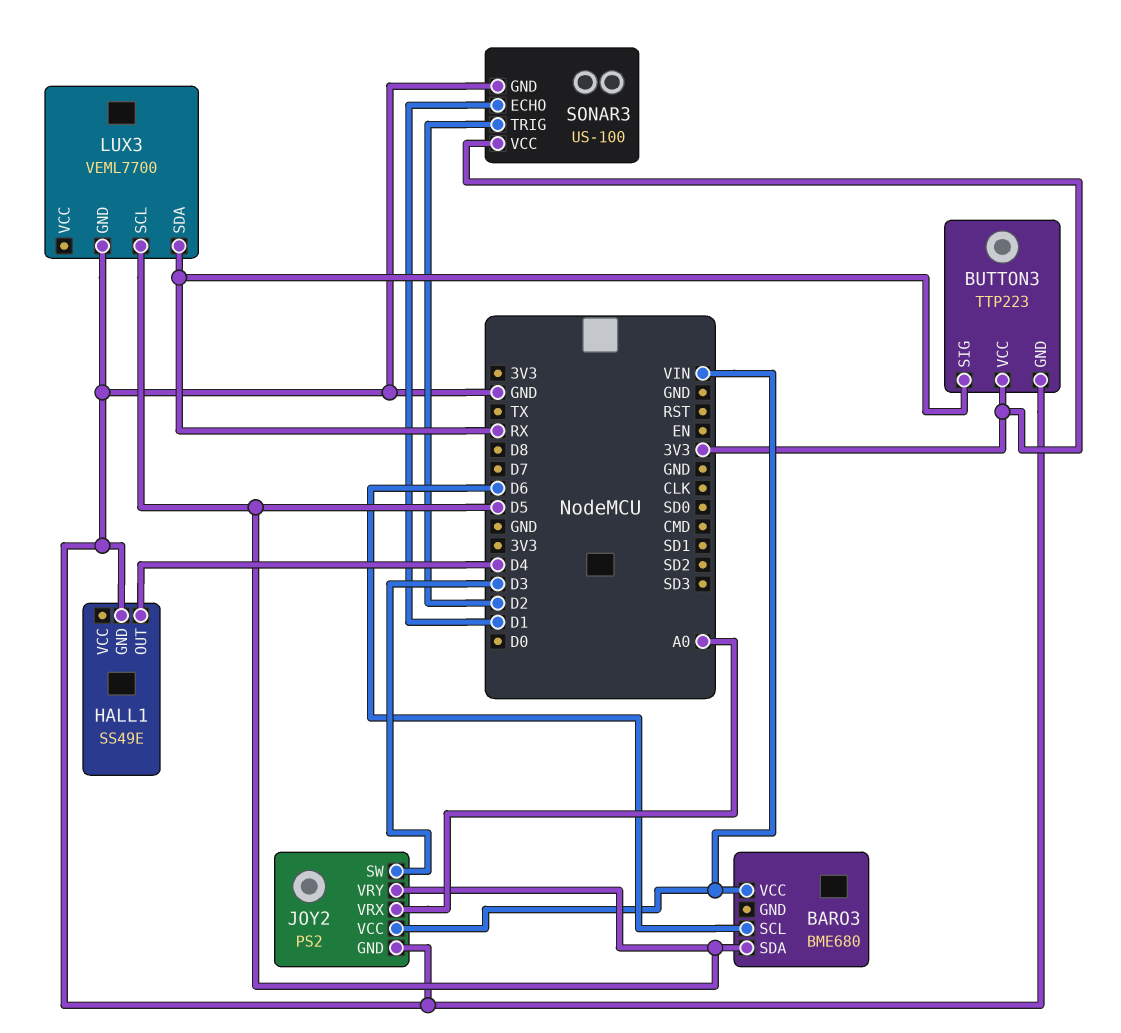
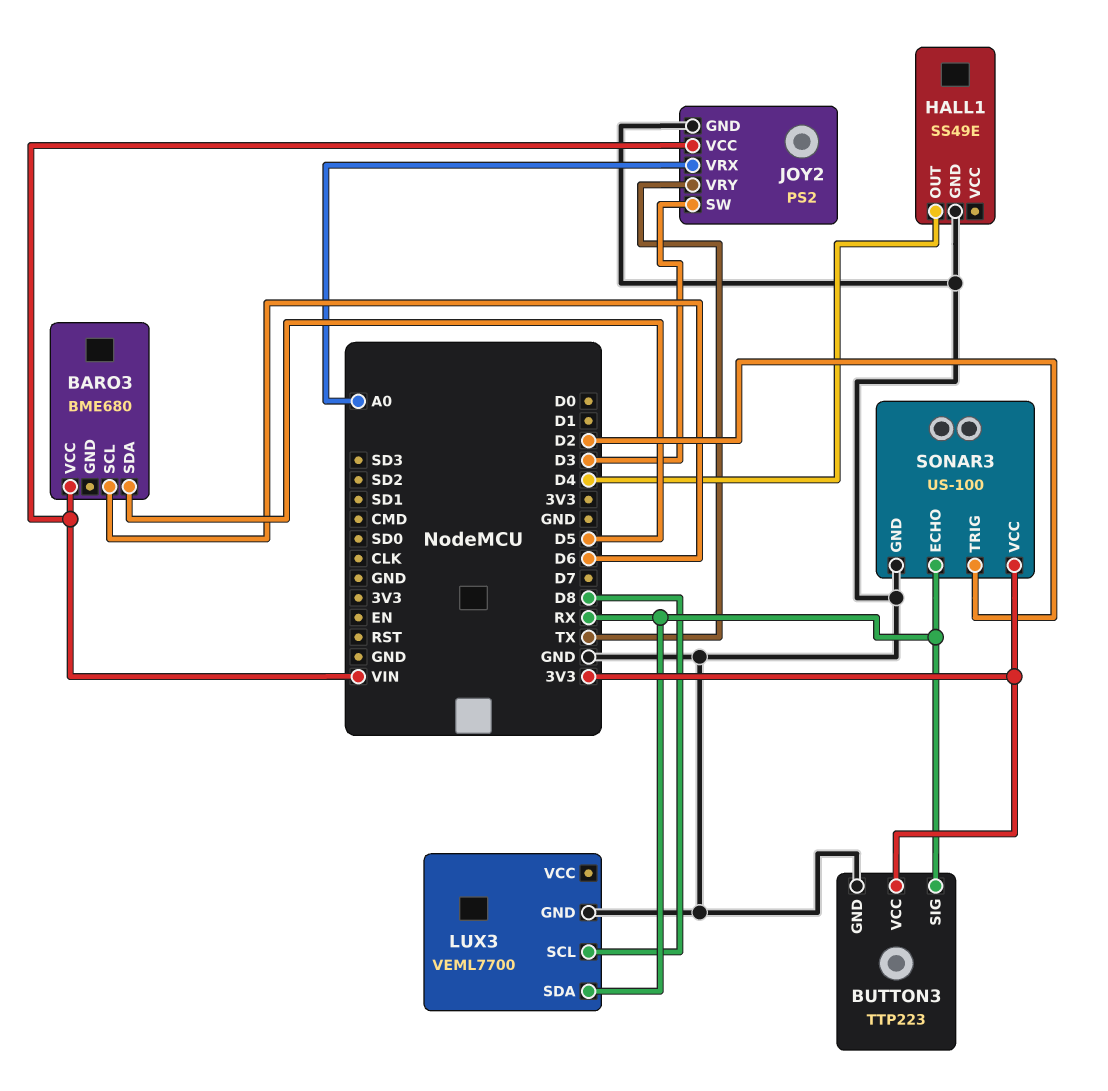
JOY2 pin VRY: D5 -> TX
LUX3 pin SCL: D5 -> D8
SONAR3 pin ECHO: D1 -> RX

